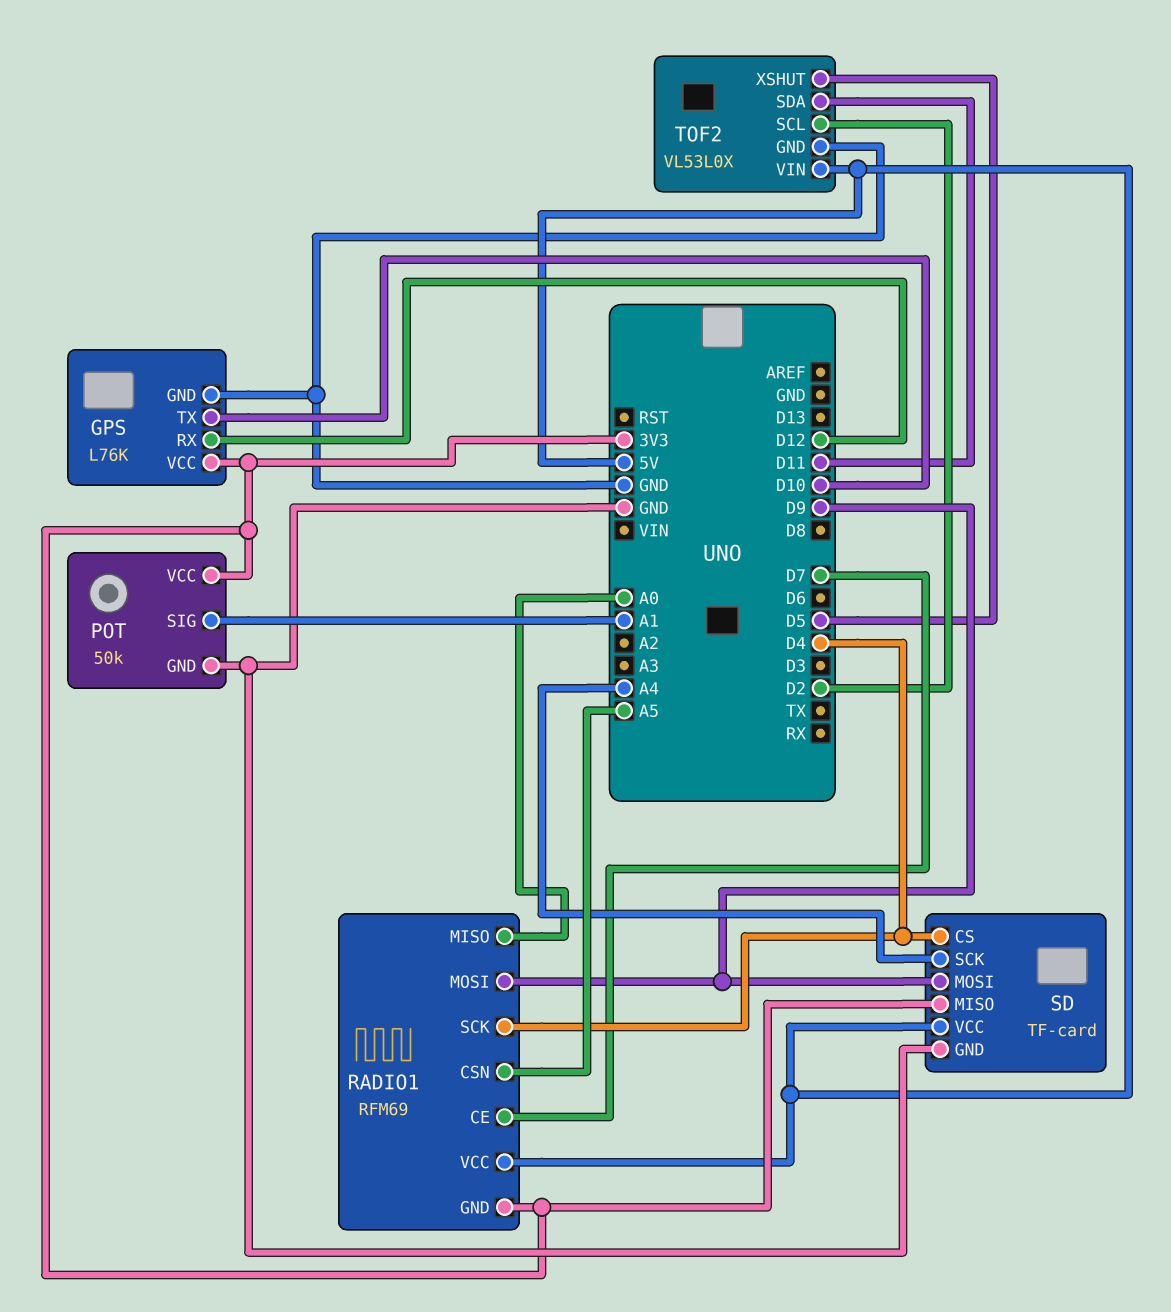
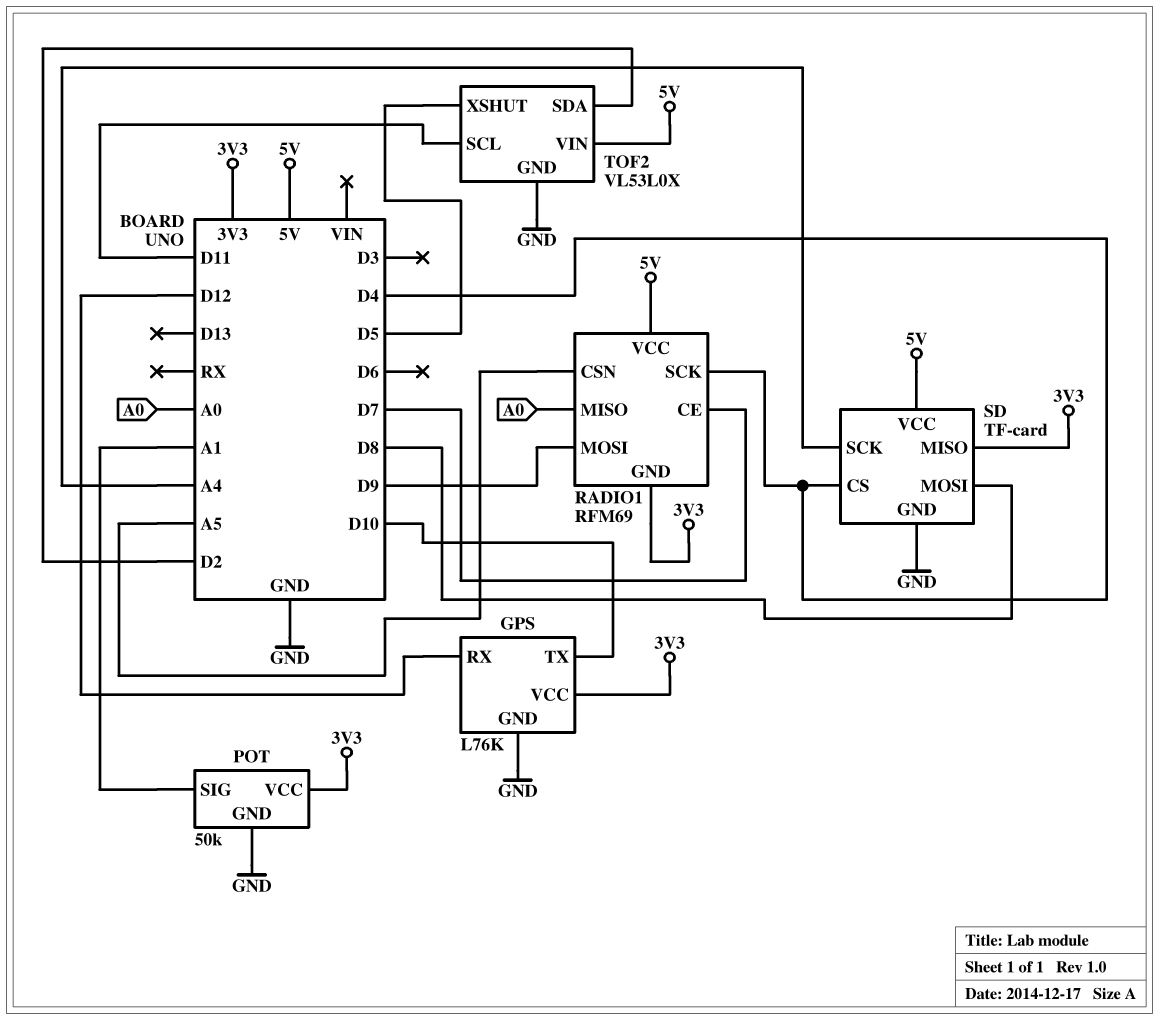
SD pin MOSI: D9 -> D8
TOF2 pin SCL: D2 -> D11
TOF2 pin SDA: D11 -> D2

